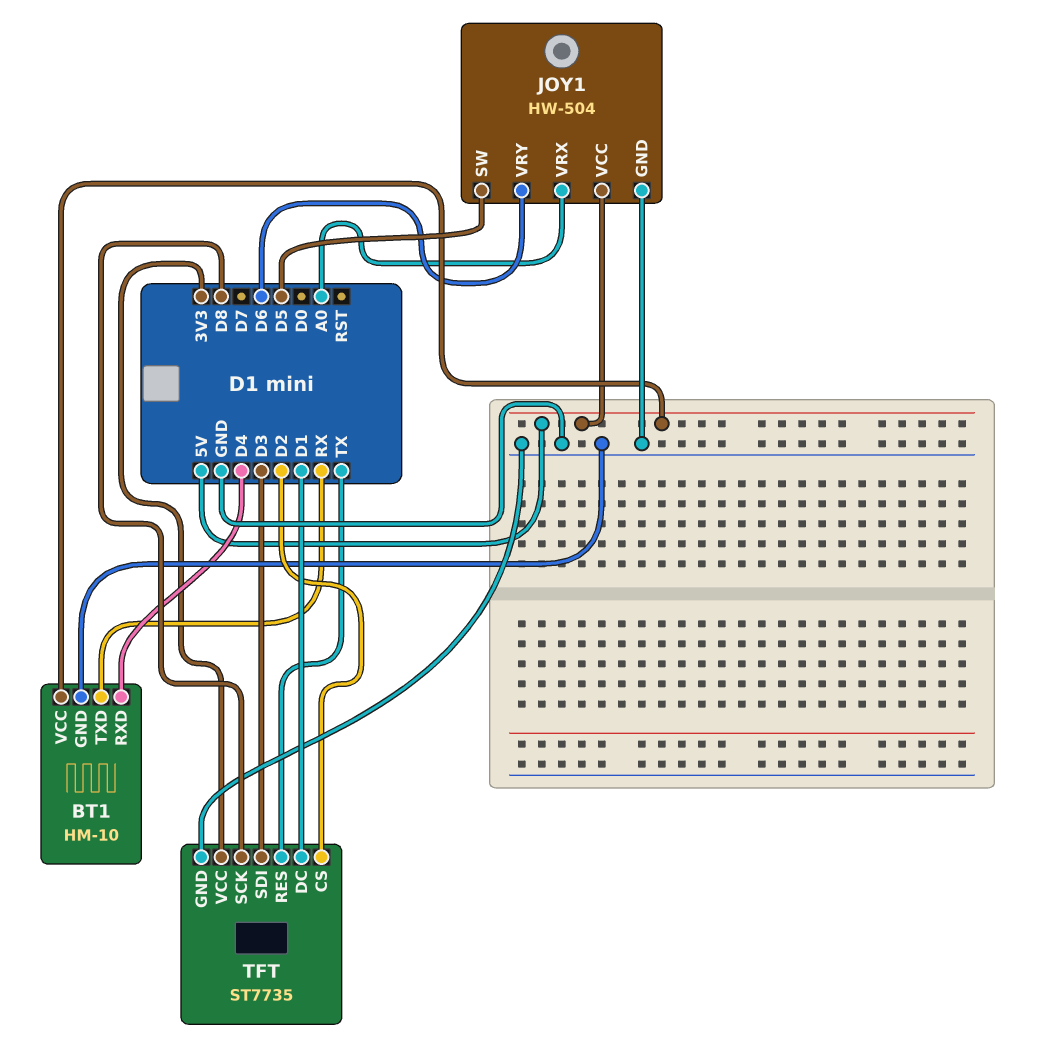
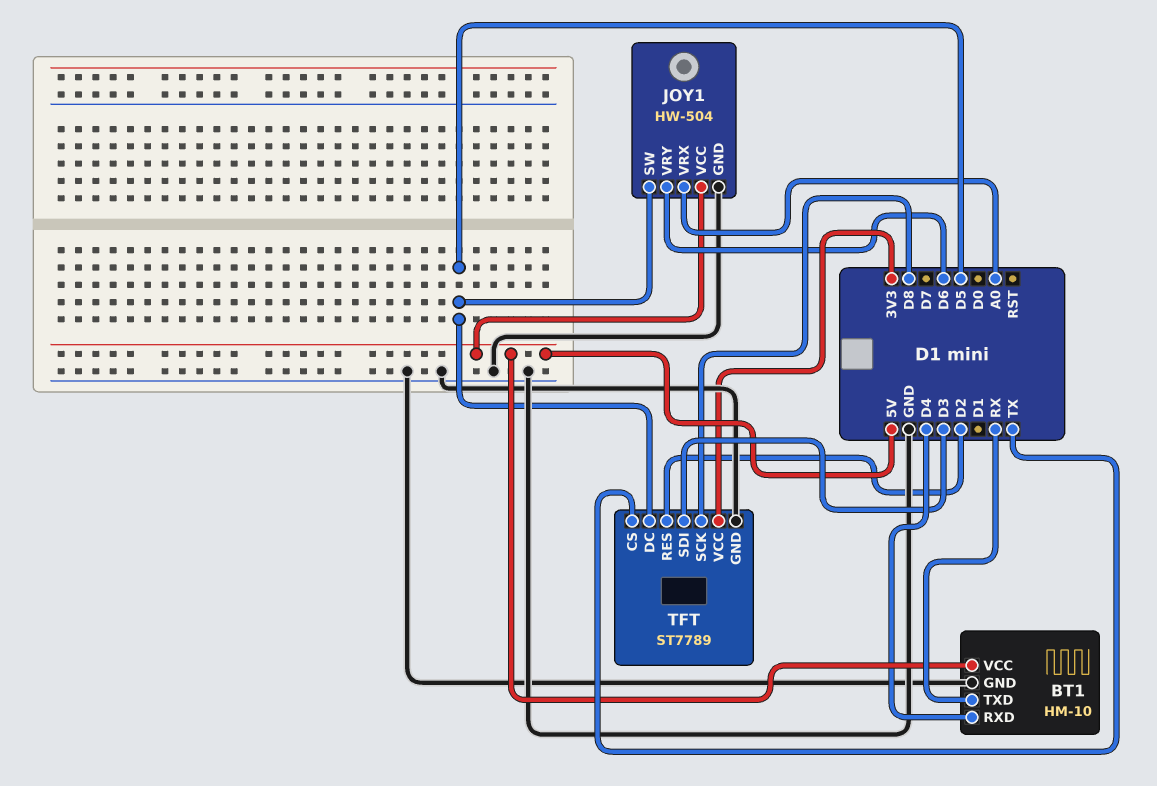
TFT: ST7735 -> ST7789
TFT pin CS: D2 -> TX
TFT pin DC: D1 -> D5
TFT pin RES: TX -> D2

